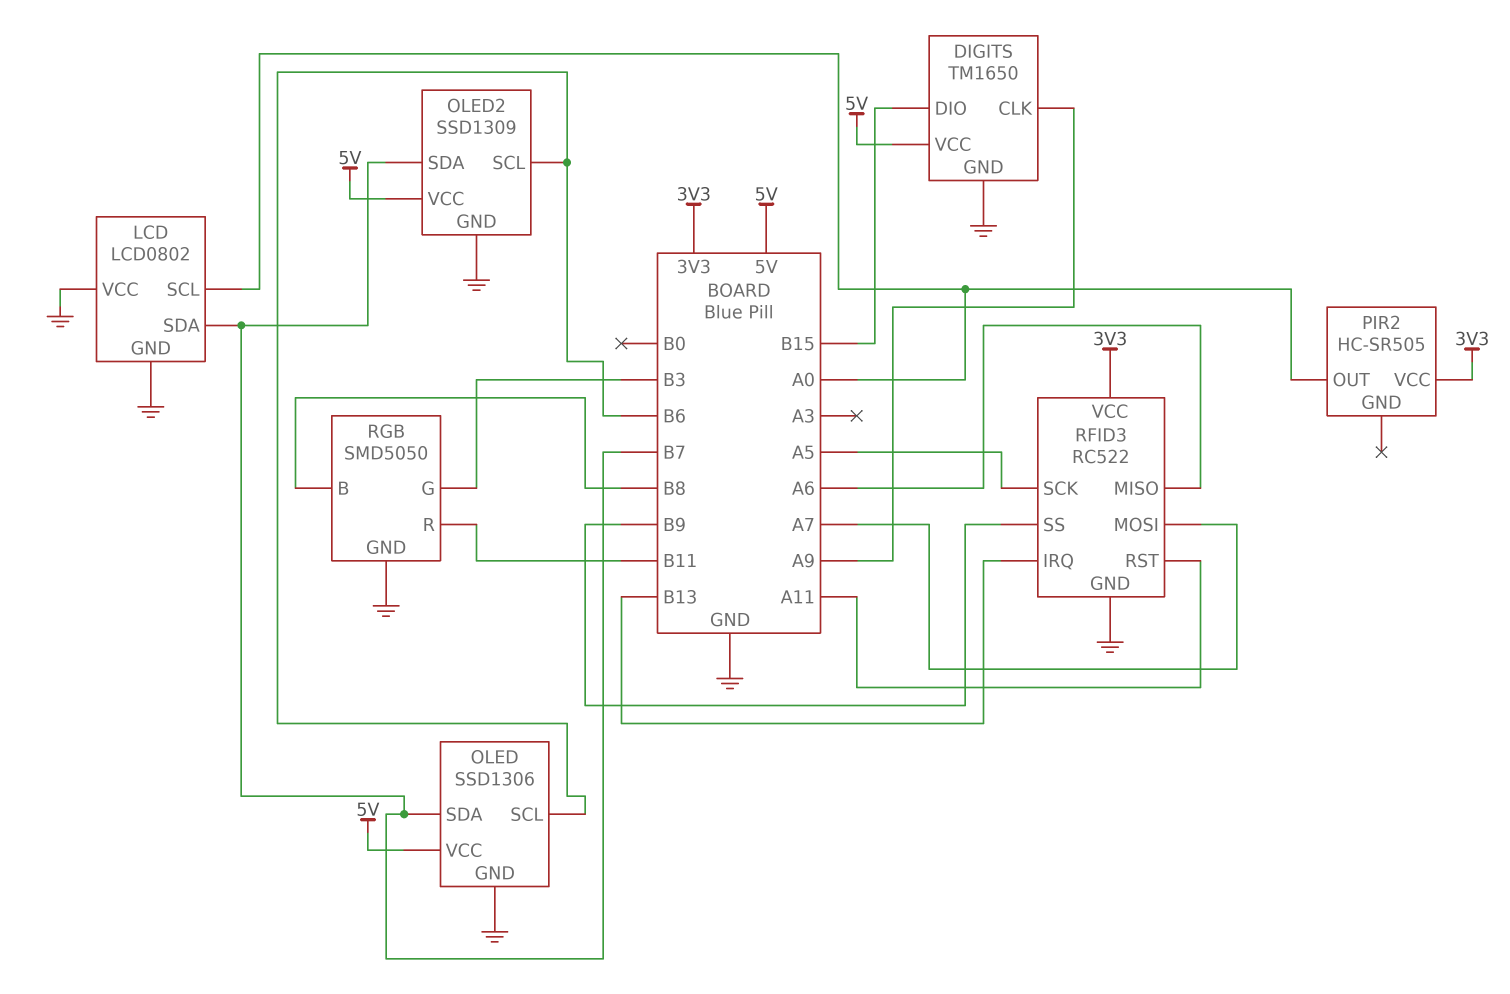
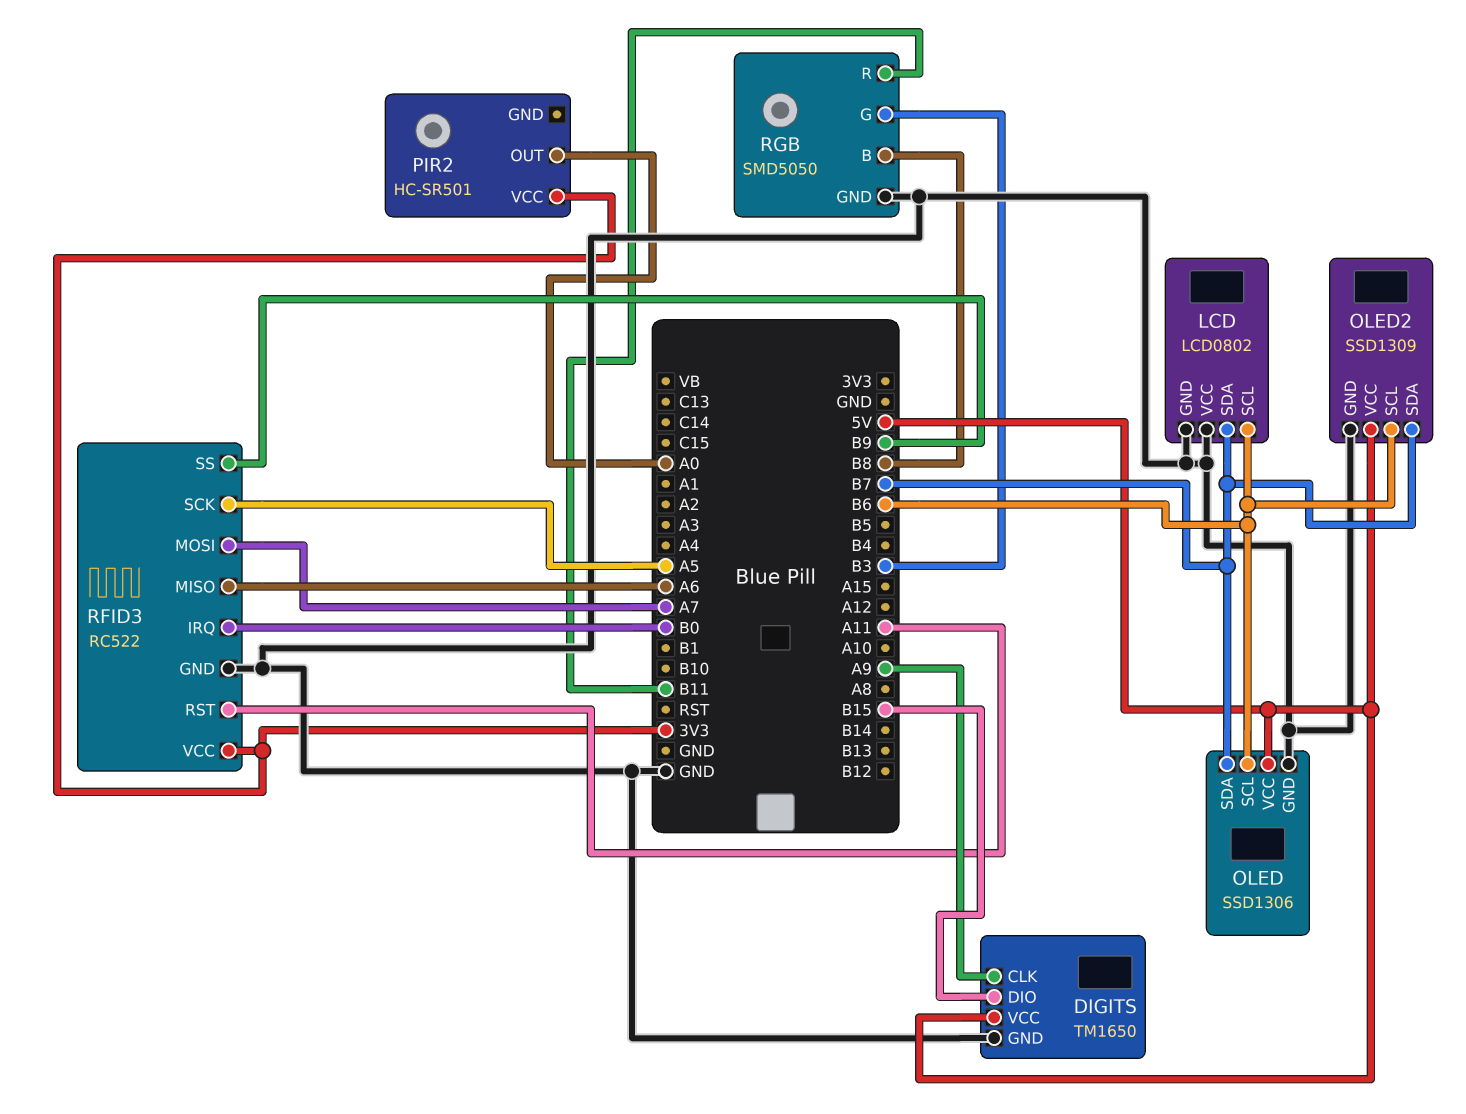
LCD pin SCL: A0 -> B6
PIR2: HC-SR505 -> HC-SR501
RFID3 pin IRQ: B13 -> B0

